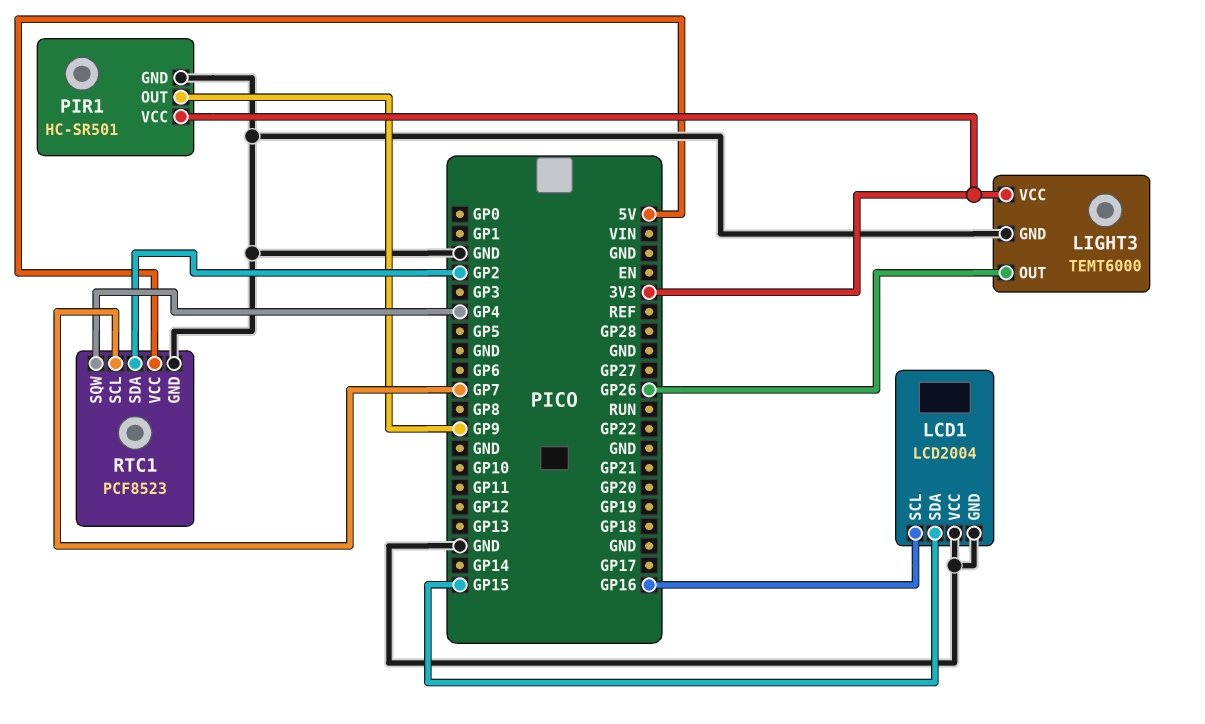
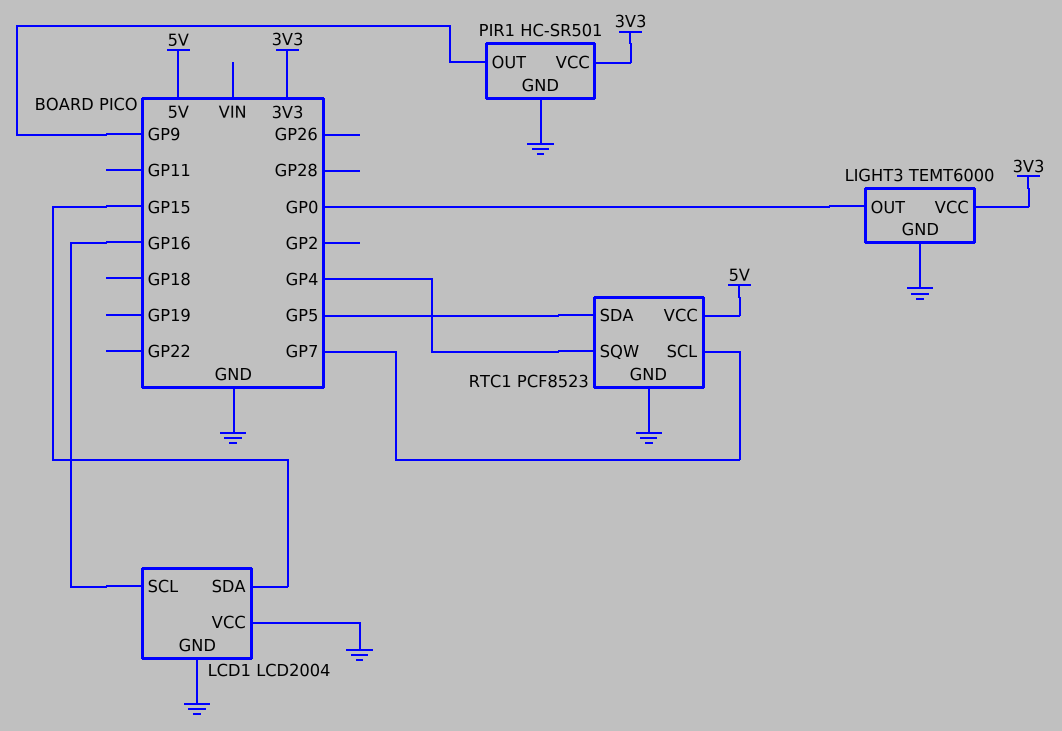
LIGHT3 pin OUT: GP26 -> GP0
RTC1 pin SDA: GP2 -> GP5

